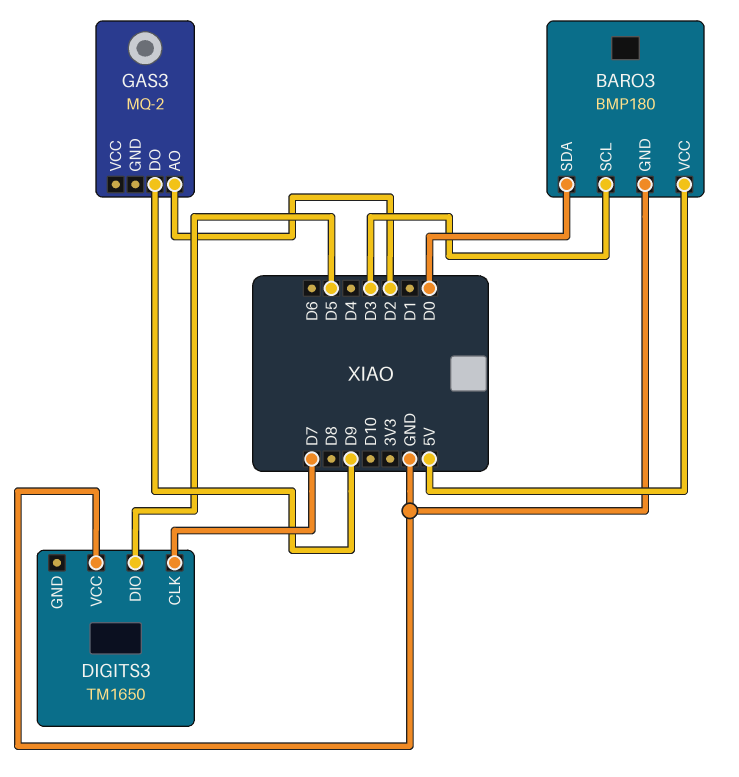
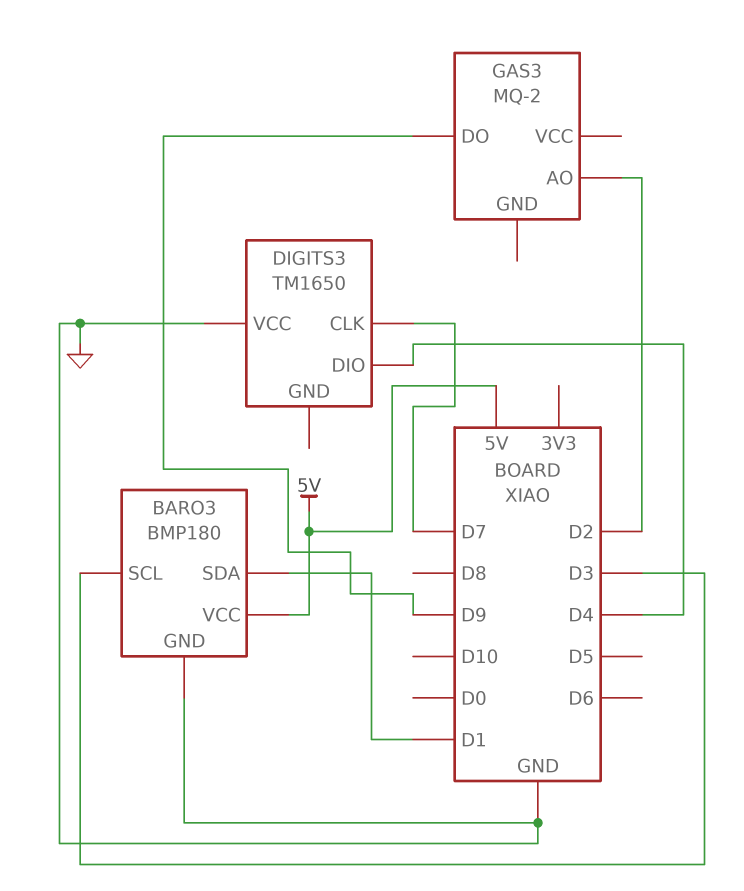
BARO3 pin SDA: D0 -> D1
DIGITS3 pin DIO: D5 -> D4

